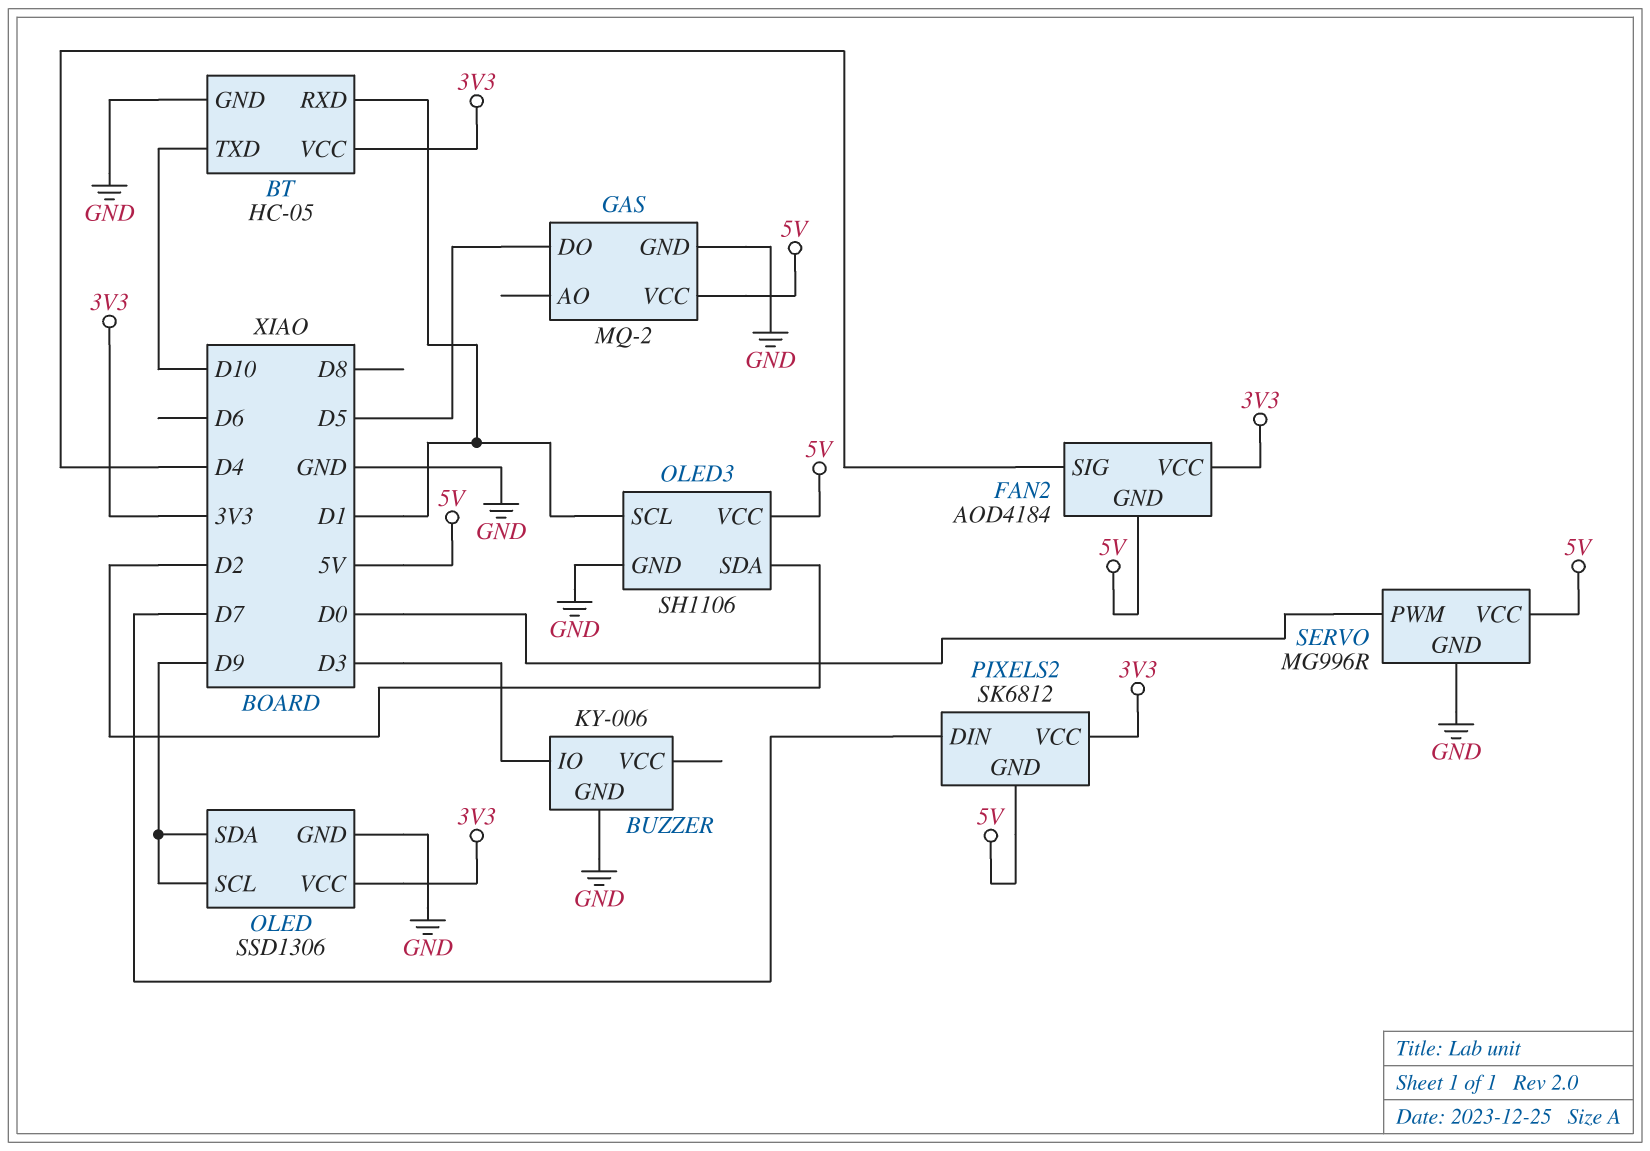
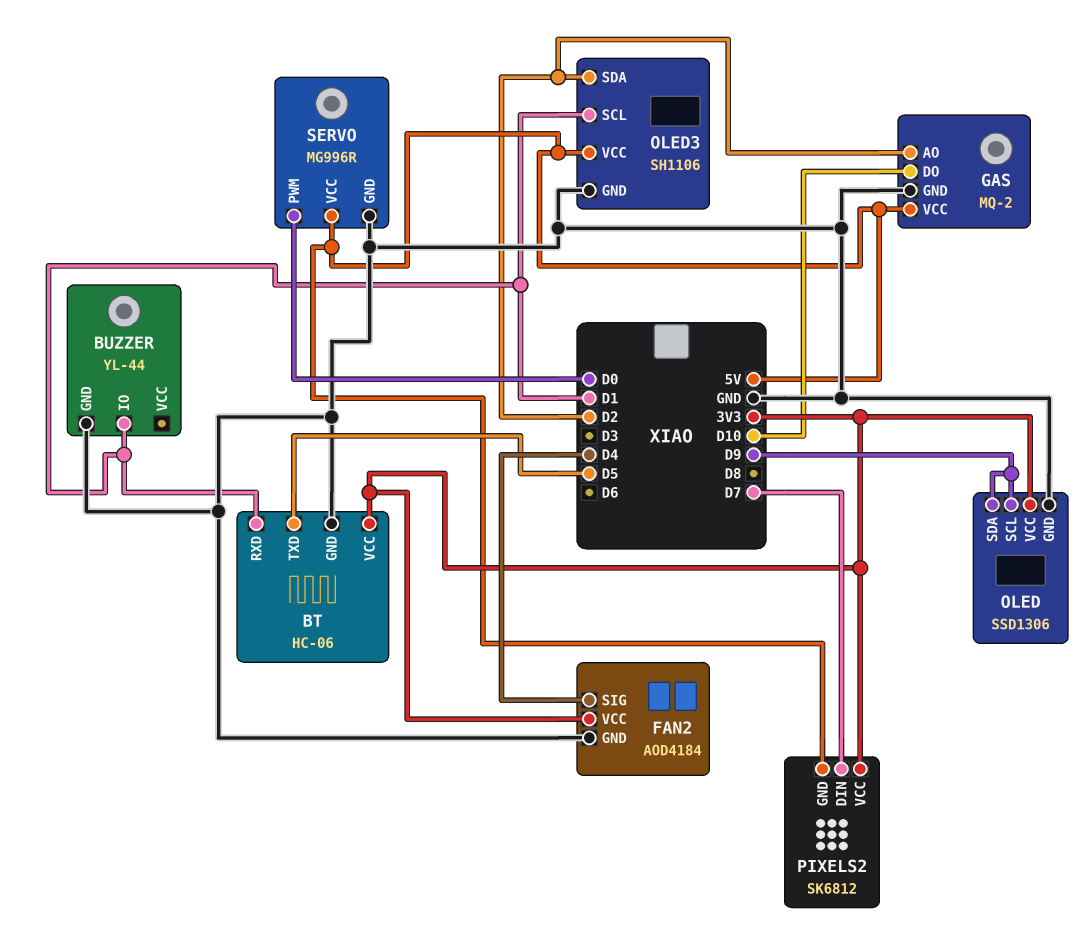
BT: HC-05 -> HC-06
BT pin TXD: D10 -> D5
BUZZER: KY-006 -> YL-44
BUZZER pin IO: D3 -> D1
FAN2 pin GND: 5V -> GND
GAS pin AO: none -> D2
GAS pin DO: D5 -> D10

